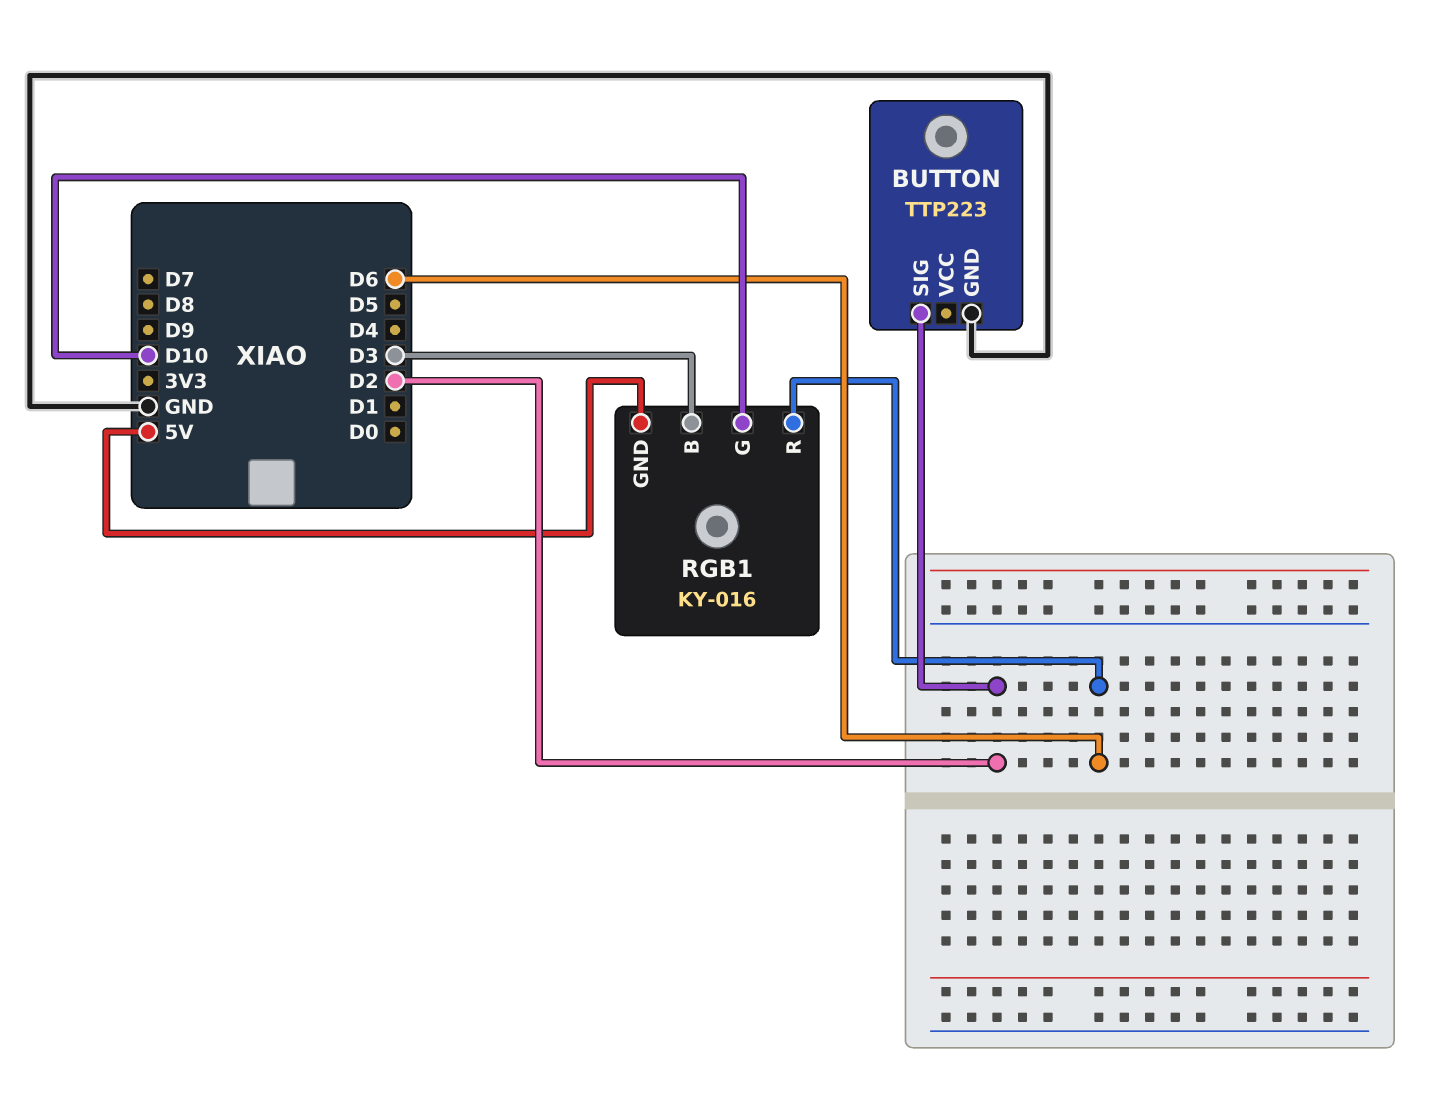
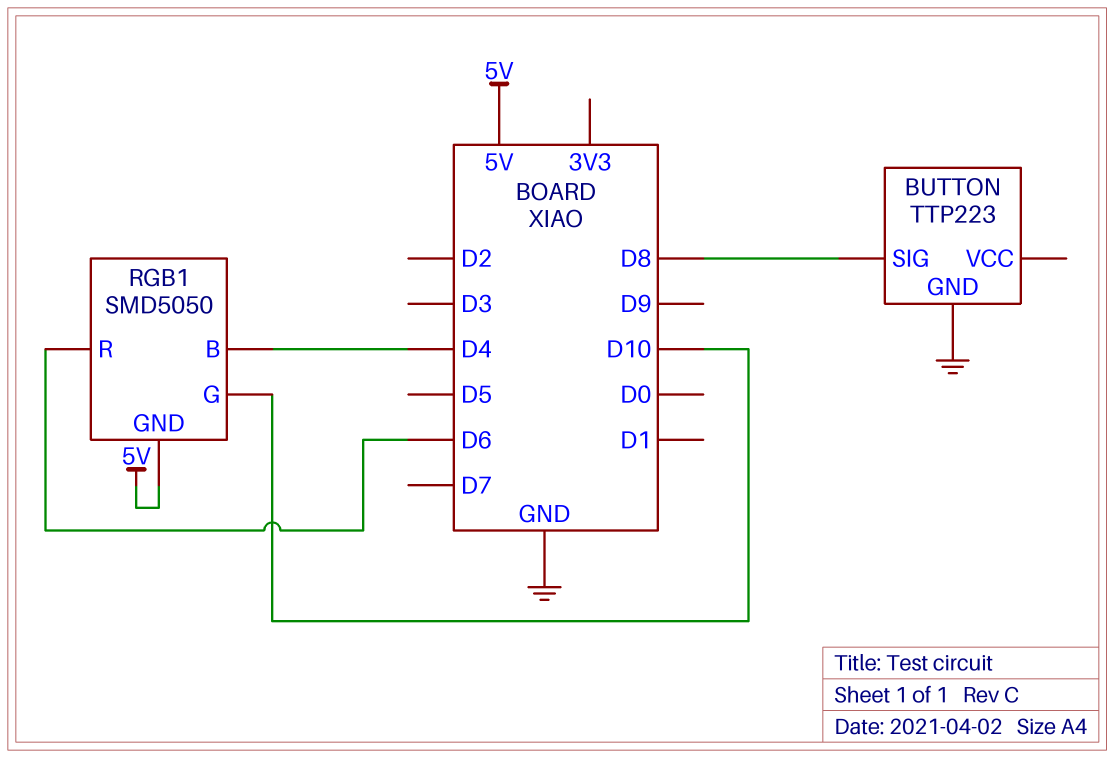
BUTTON pin SIG: D2 -> D8
RGB1: KY-016 -> SMD5050
RGB1 pin B: D3 -> D4

